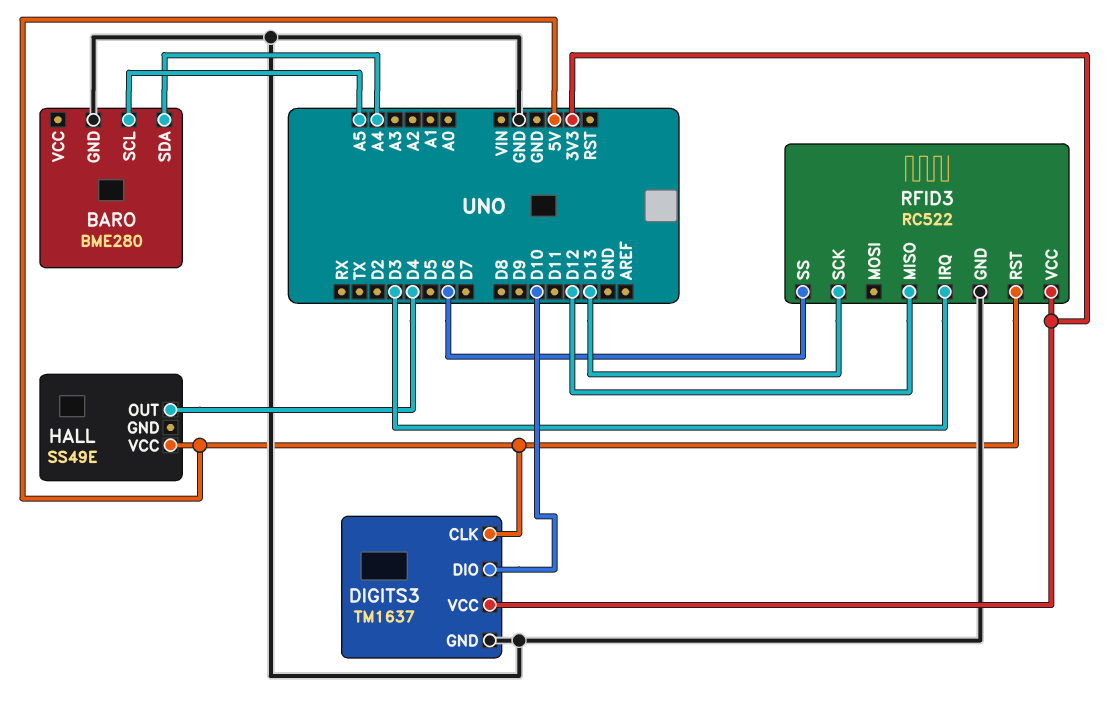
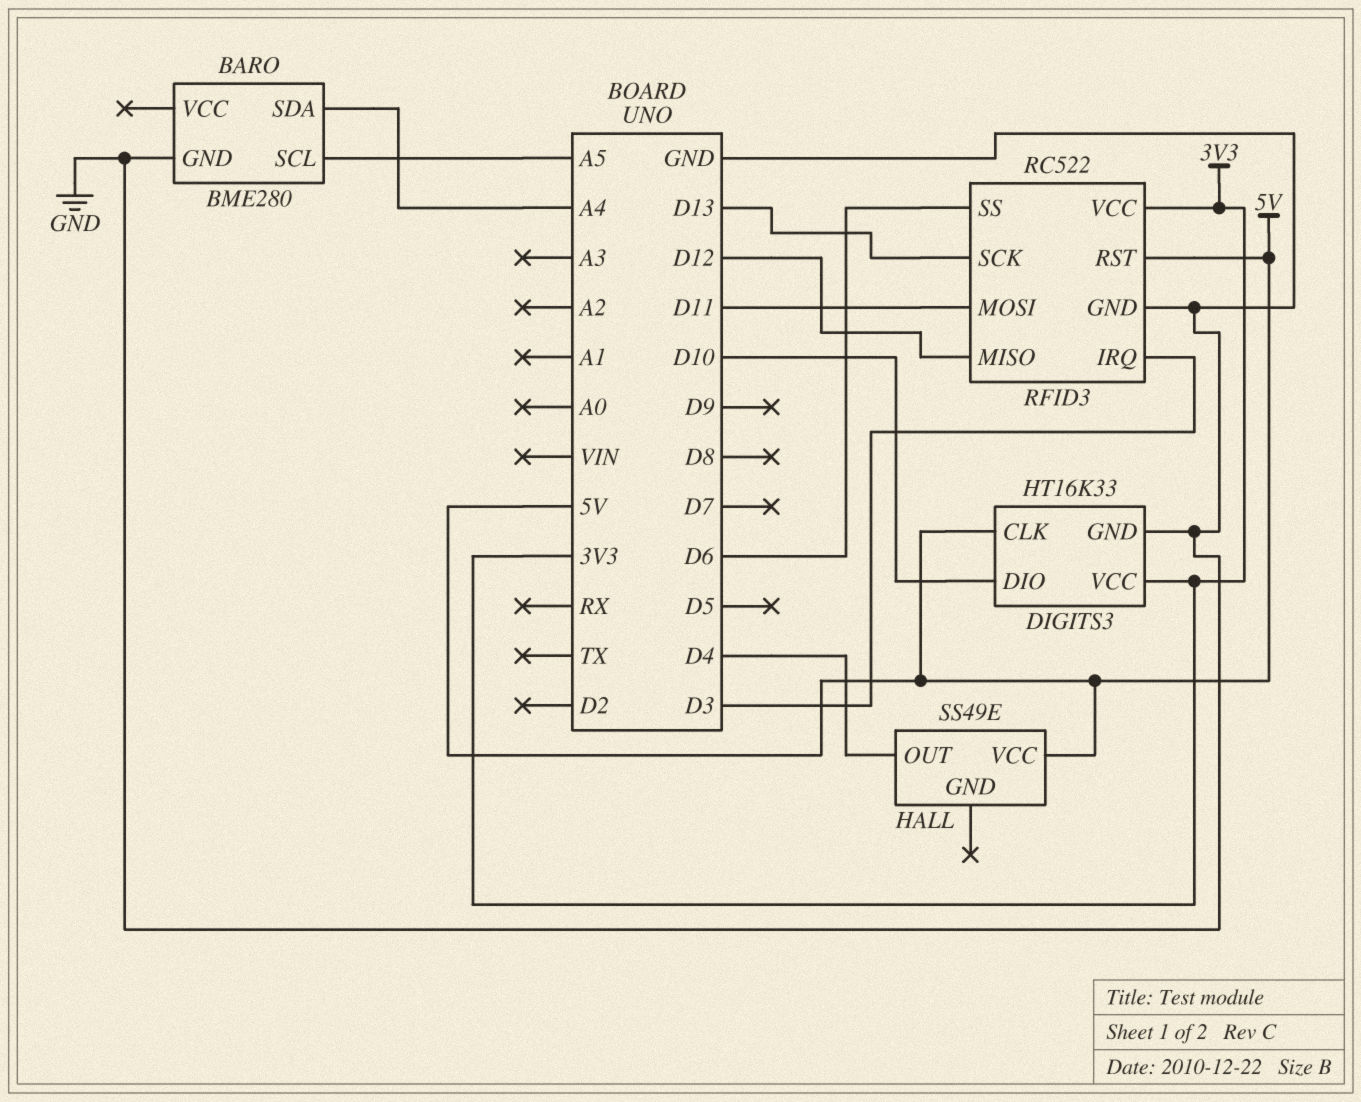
DIGITS3: TM1637 -> HT16K33
RFID3 pin MOSI: none -> D11

